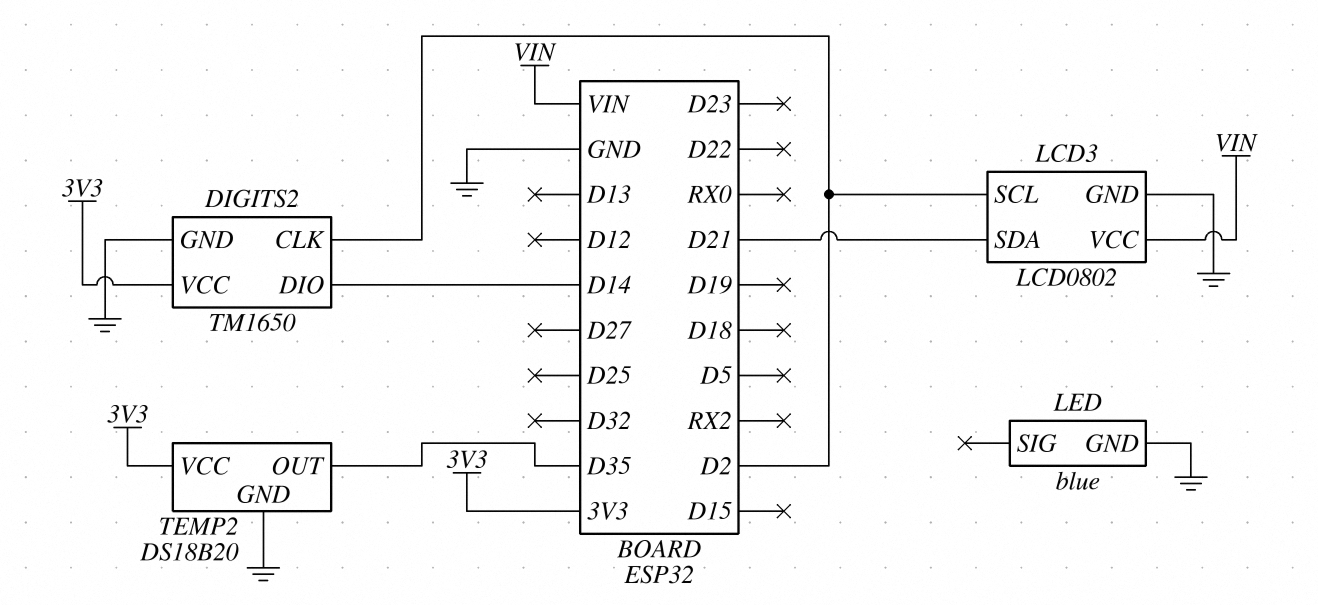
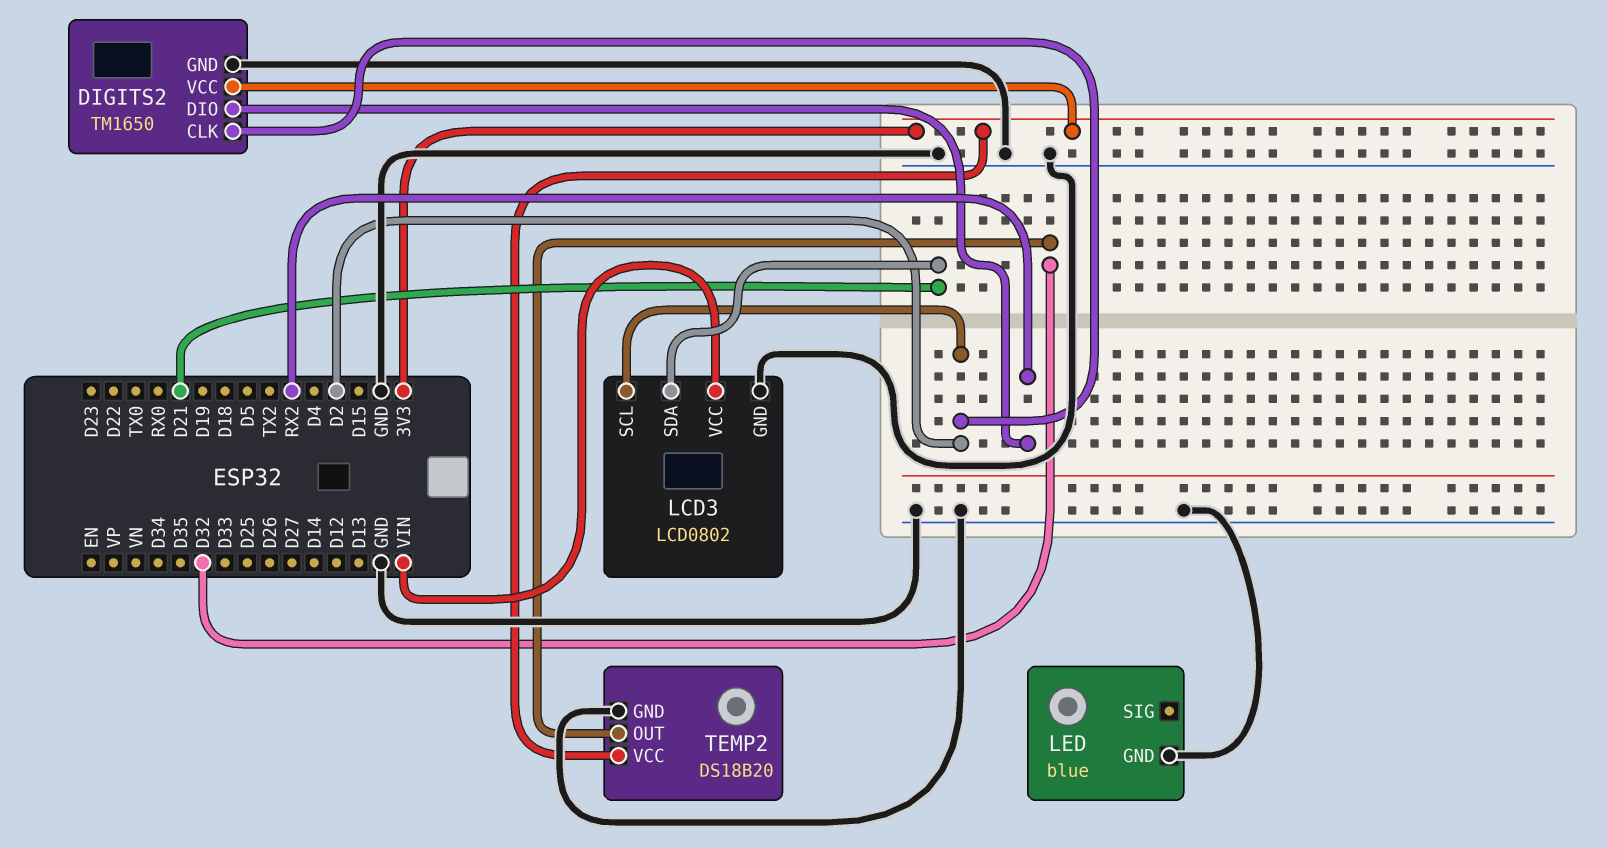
DIGITS2 pin DIO: D14 -> RX2
TEMP2 pin OUT: D35 -> D32

